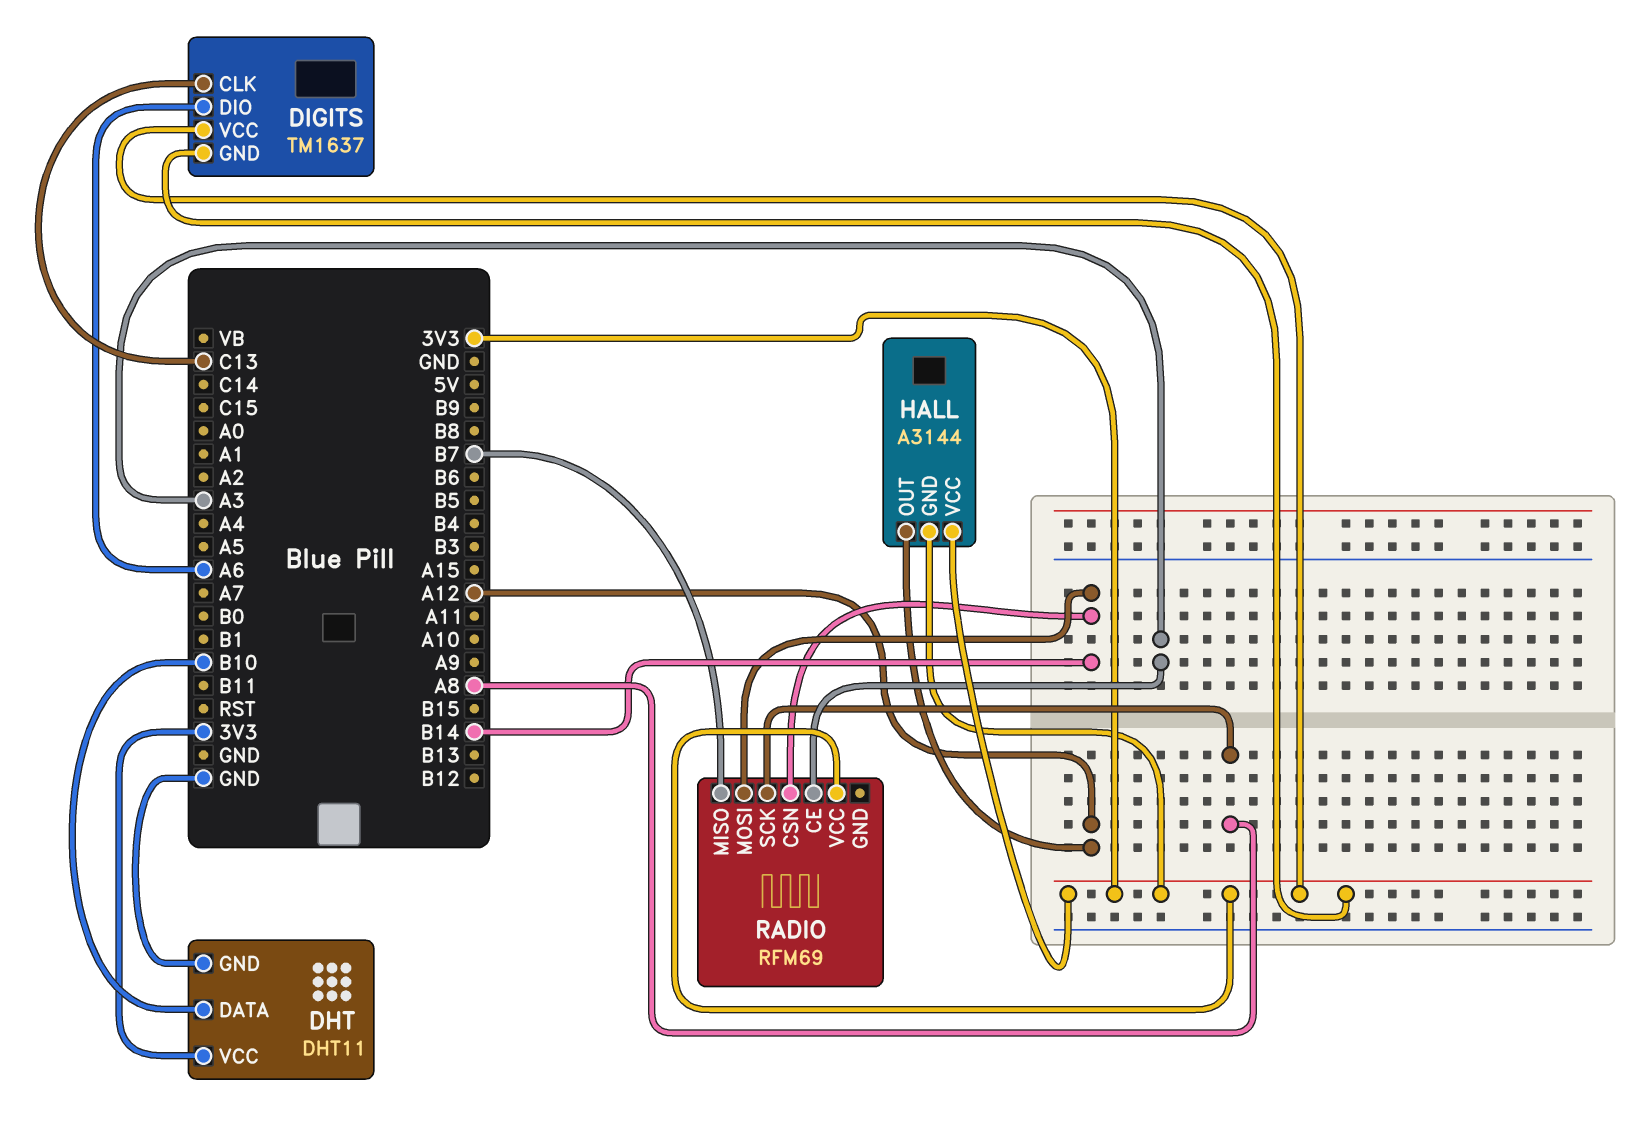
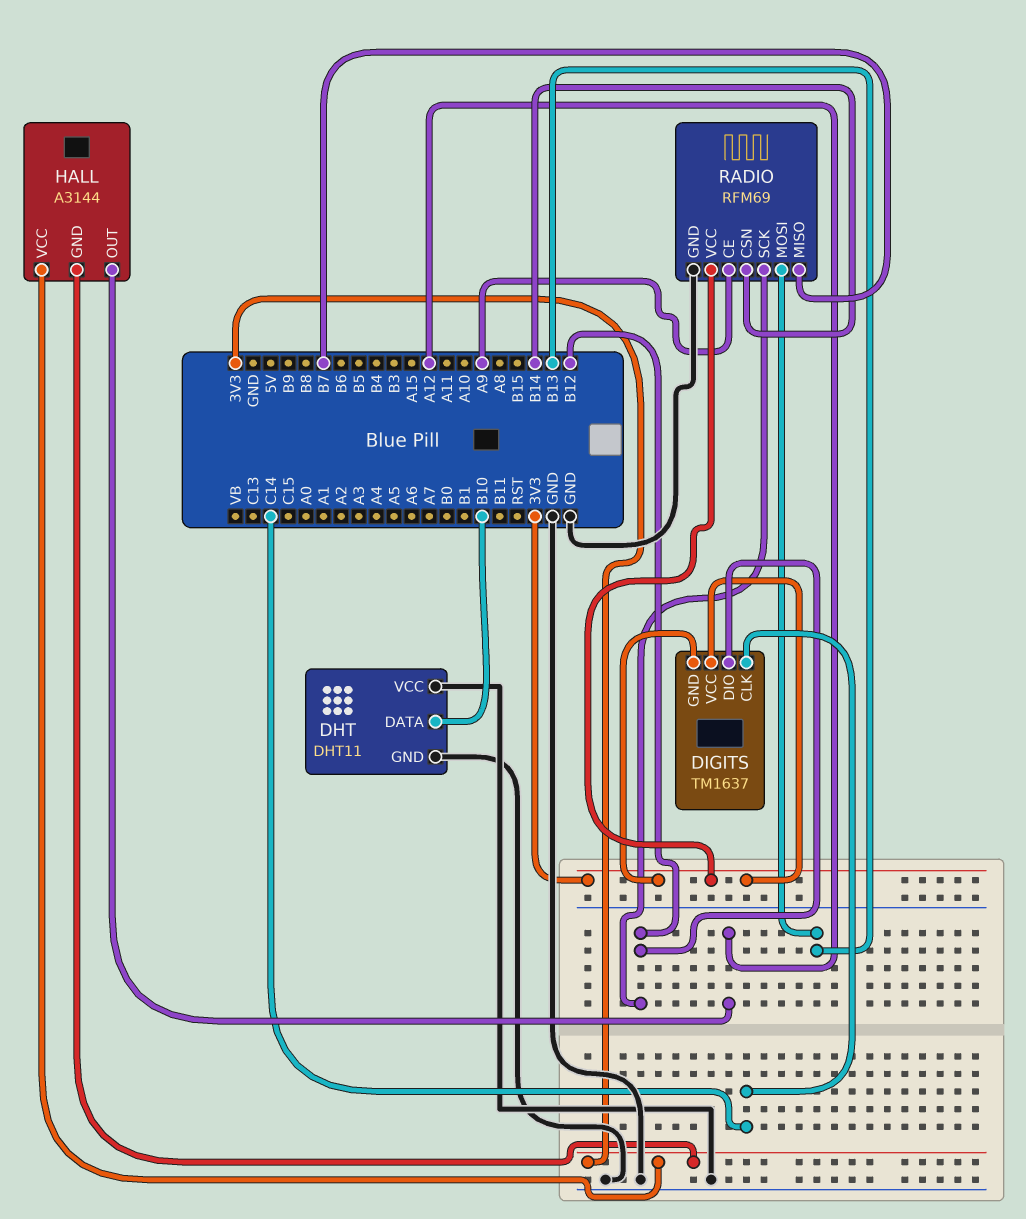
DHT pin VCC: 3V3 -> GND
DIGITS pin CLK: C13 -> C14
DIGITS pin DIO: A6 -> B12
RADIO pin CE: A3 -> A9
RADIO pin GND: none -> GND
RADIO pin MOSI: B14 -> B13
RADIO pin SCK: A8 -> B12

